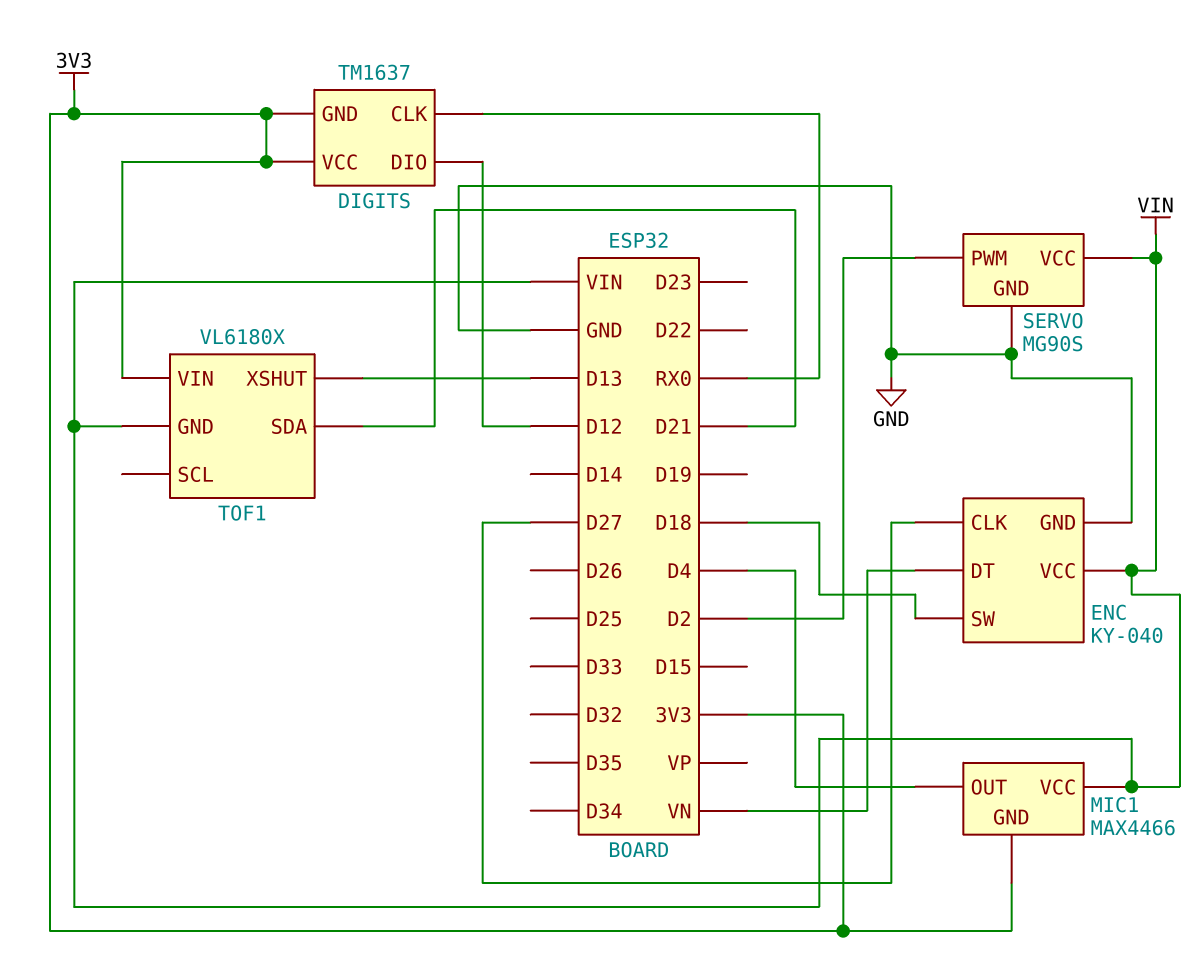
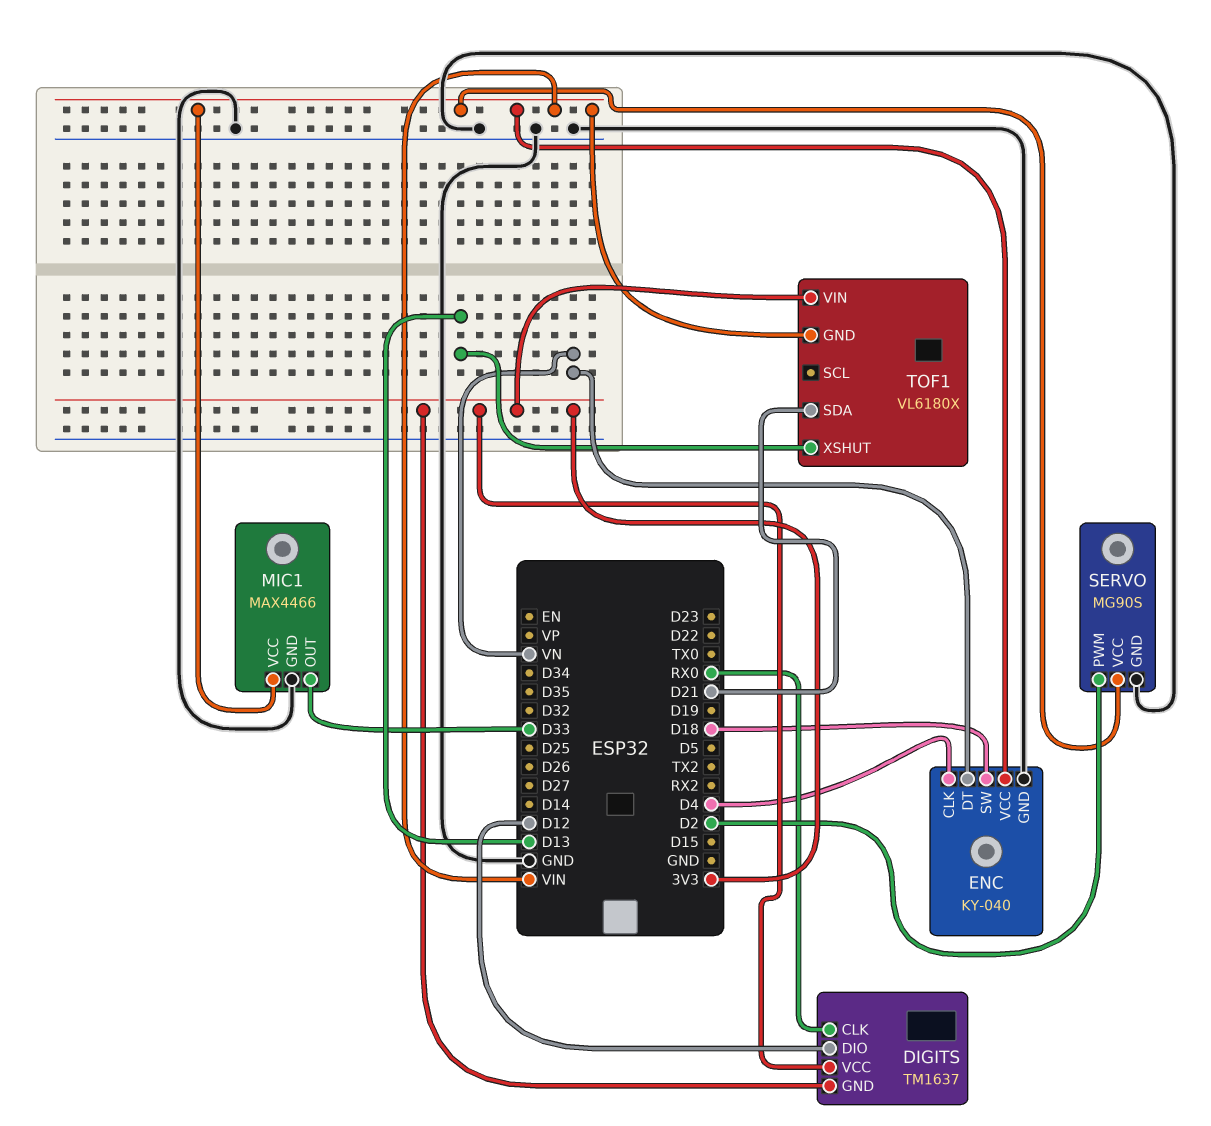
ENC pin CLK: D27 -> D4
MIC1 pin GND: 3V3 -> GND
MIC1 pin OUT: D4 -> D33

